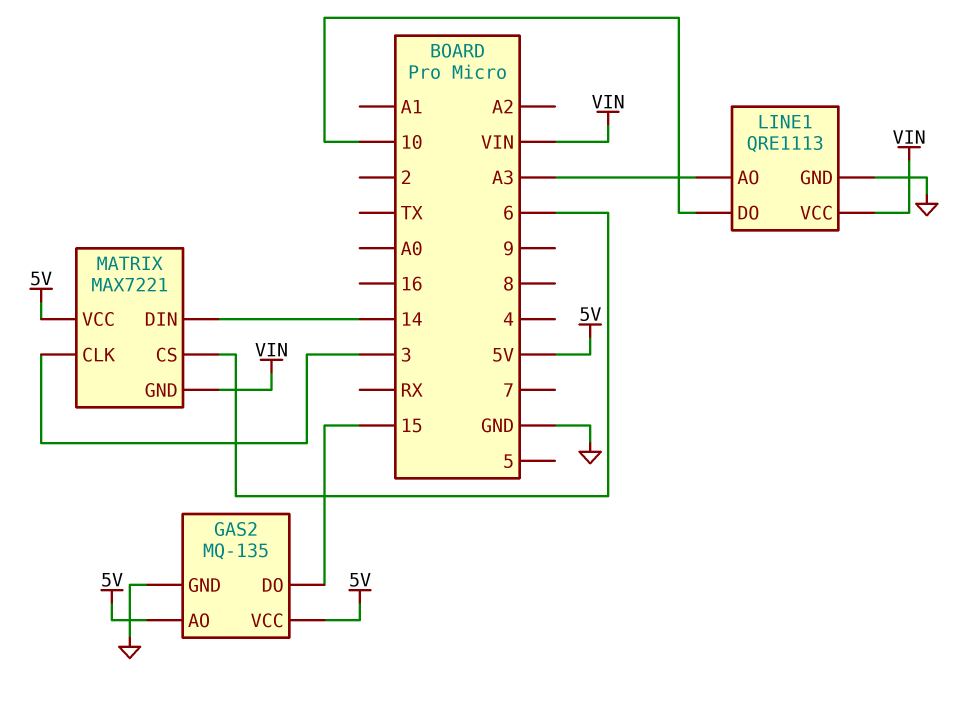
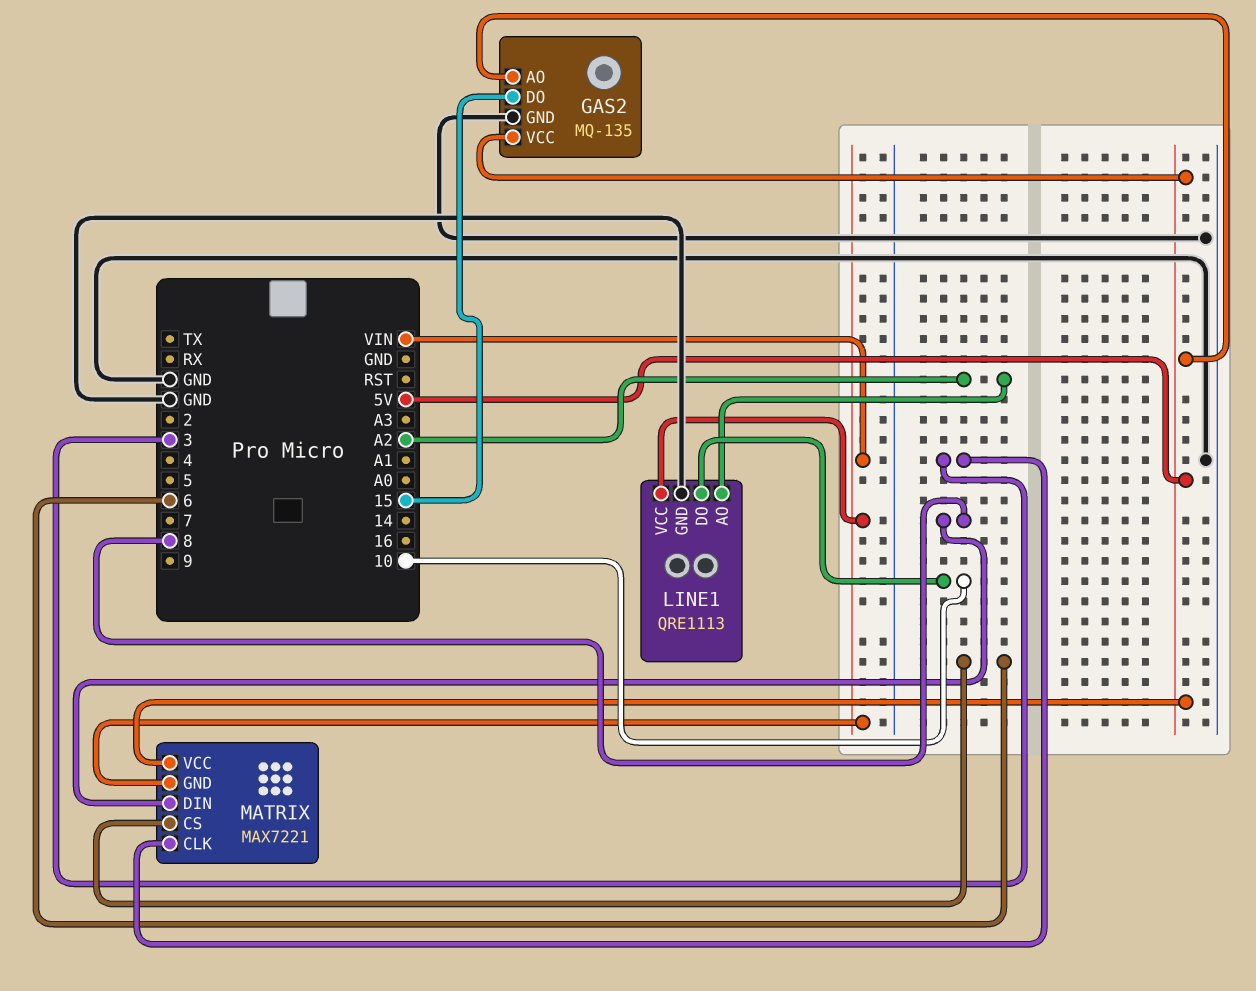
LINE1 pin AO: A3 -> A2
MATRIX pin DIN: 14 -> 8

